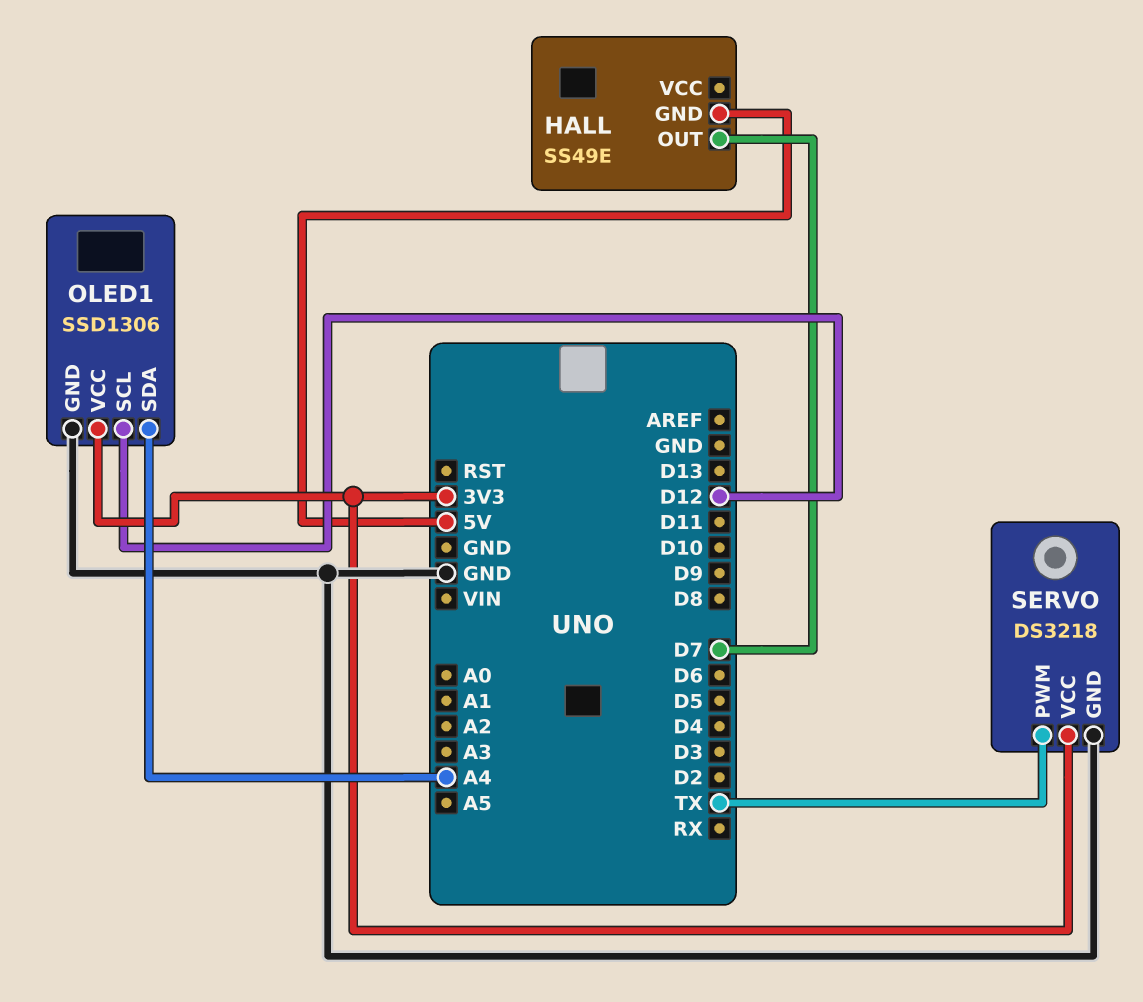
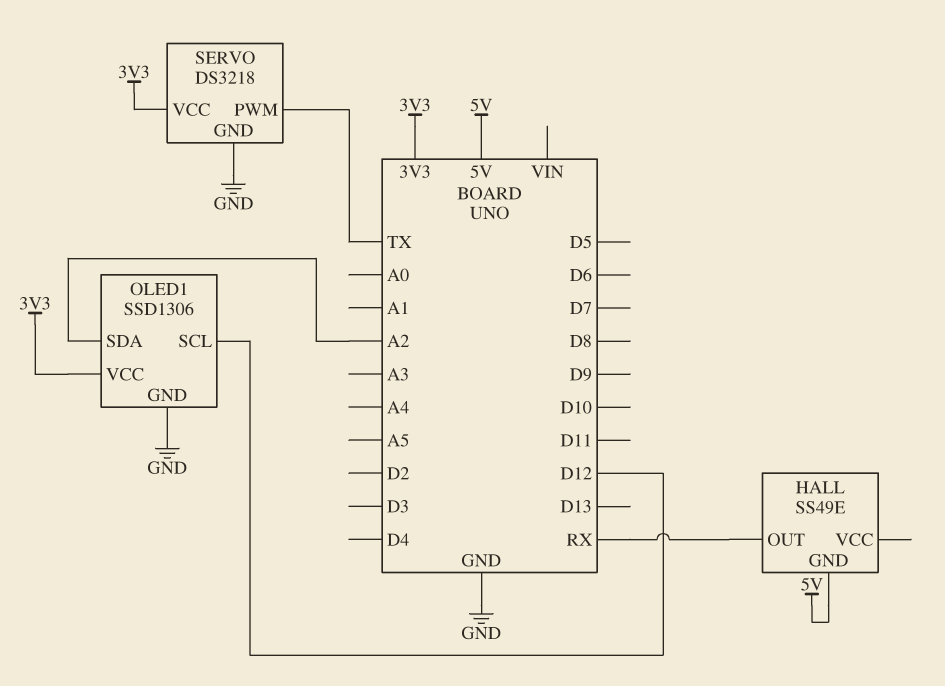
HALL pin OUT: D7 -> RX
OLED1 pin SDA: A4 -> A2

